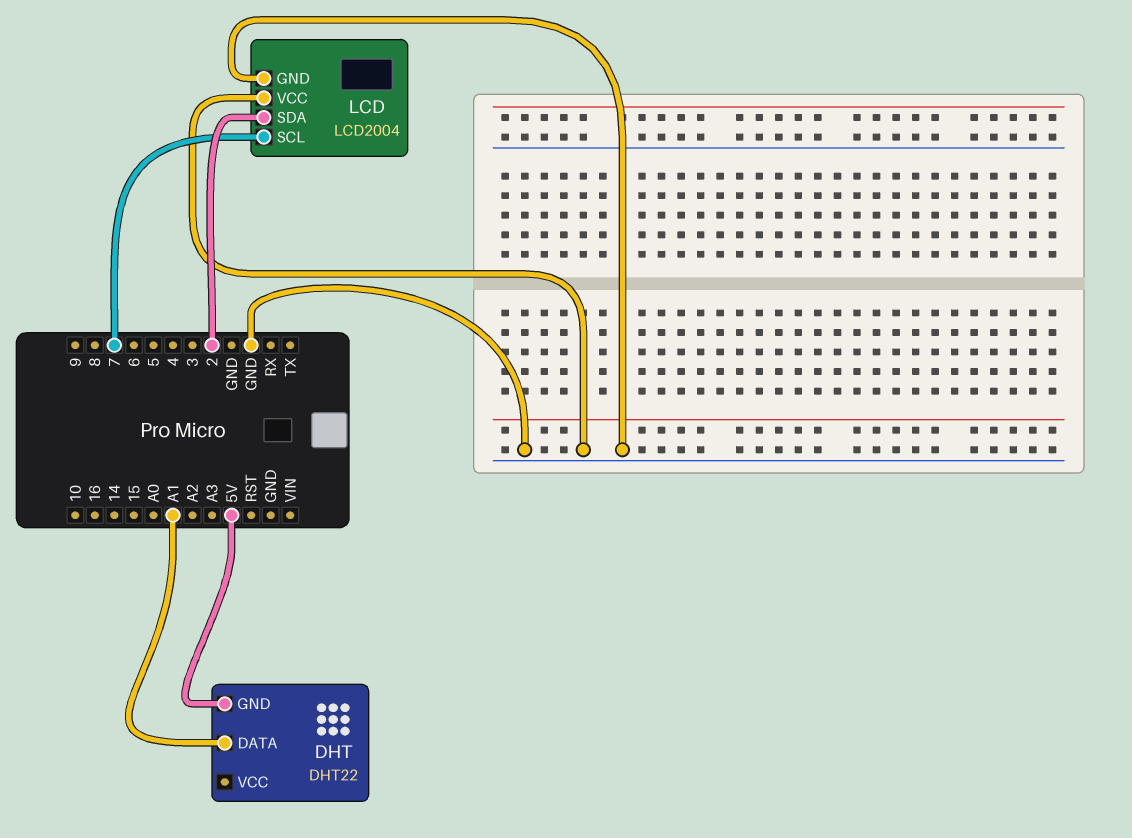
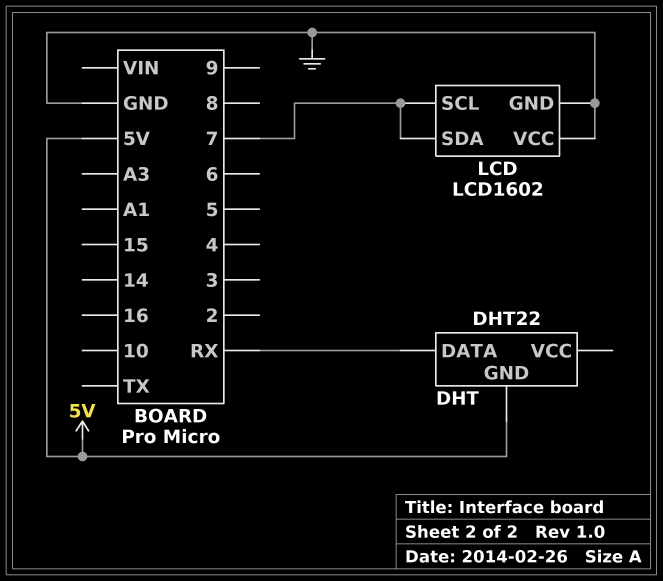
DHT pin DATA: A1 -> RX
LCD: LCD2004 -> LCD1602
LCD pin SDA: 2 -> 7

